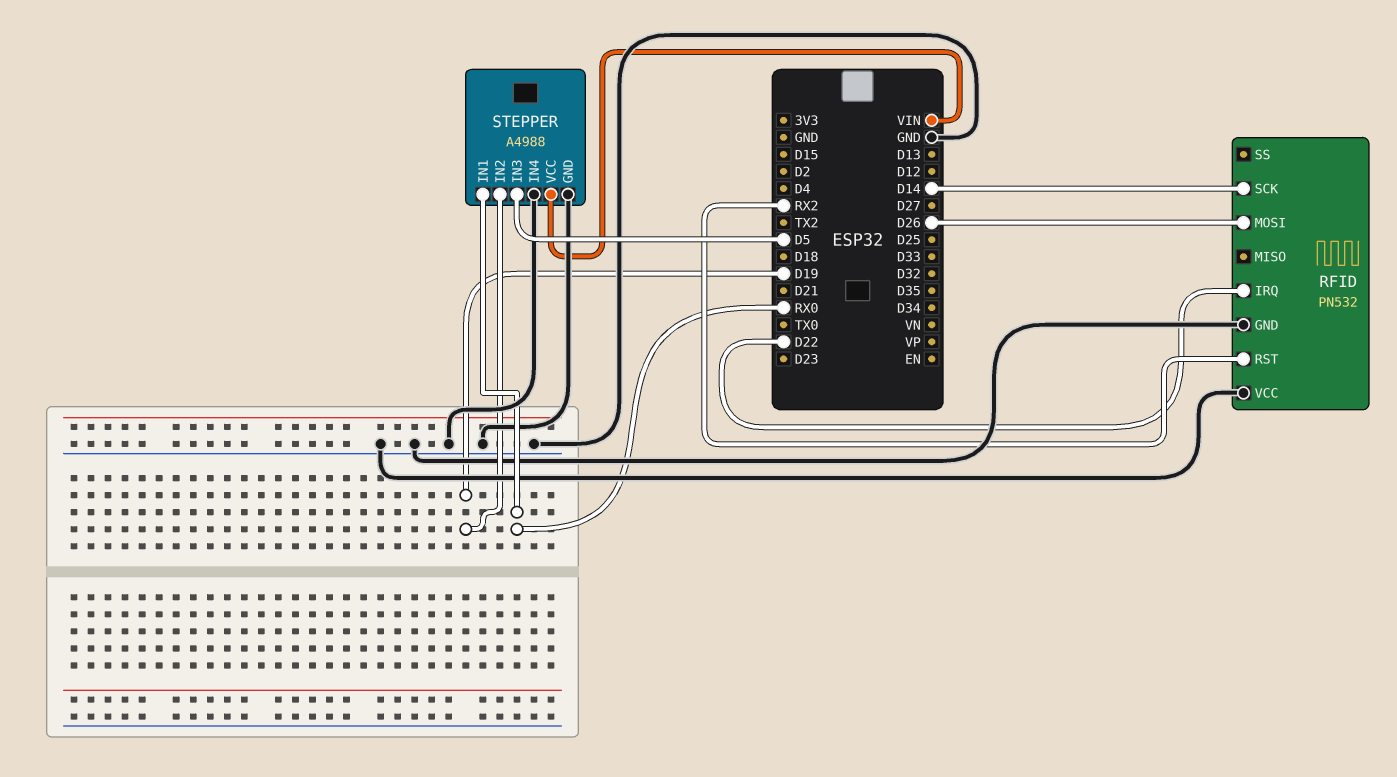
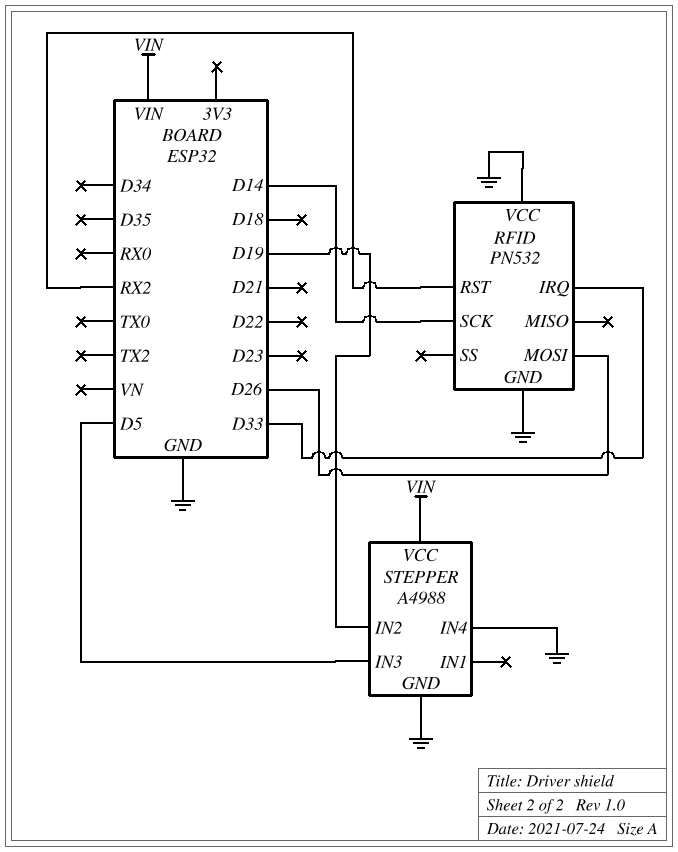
RFID pin IRQ: D22 -> D33
STEPPER pin IN1: RX0 -> none

